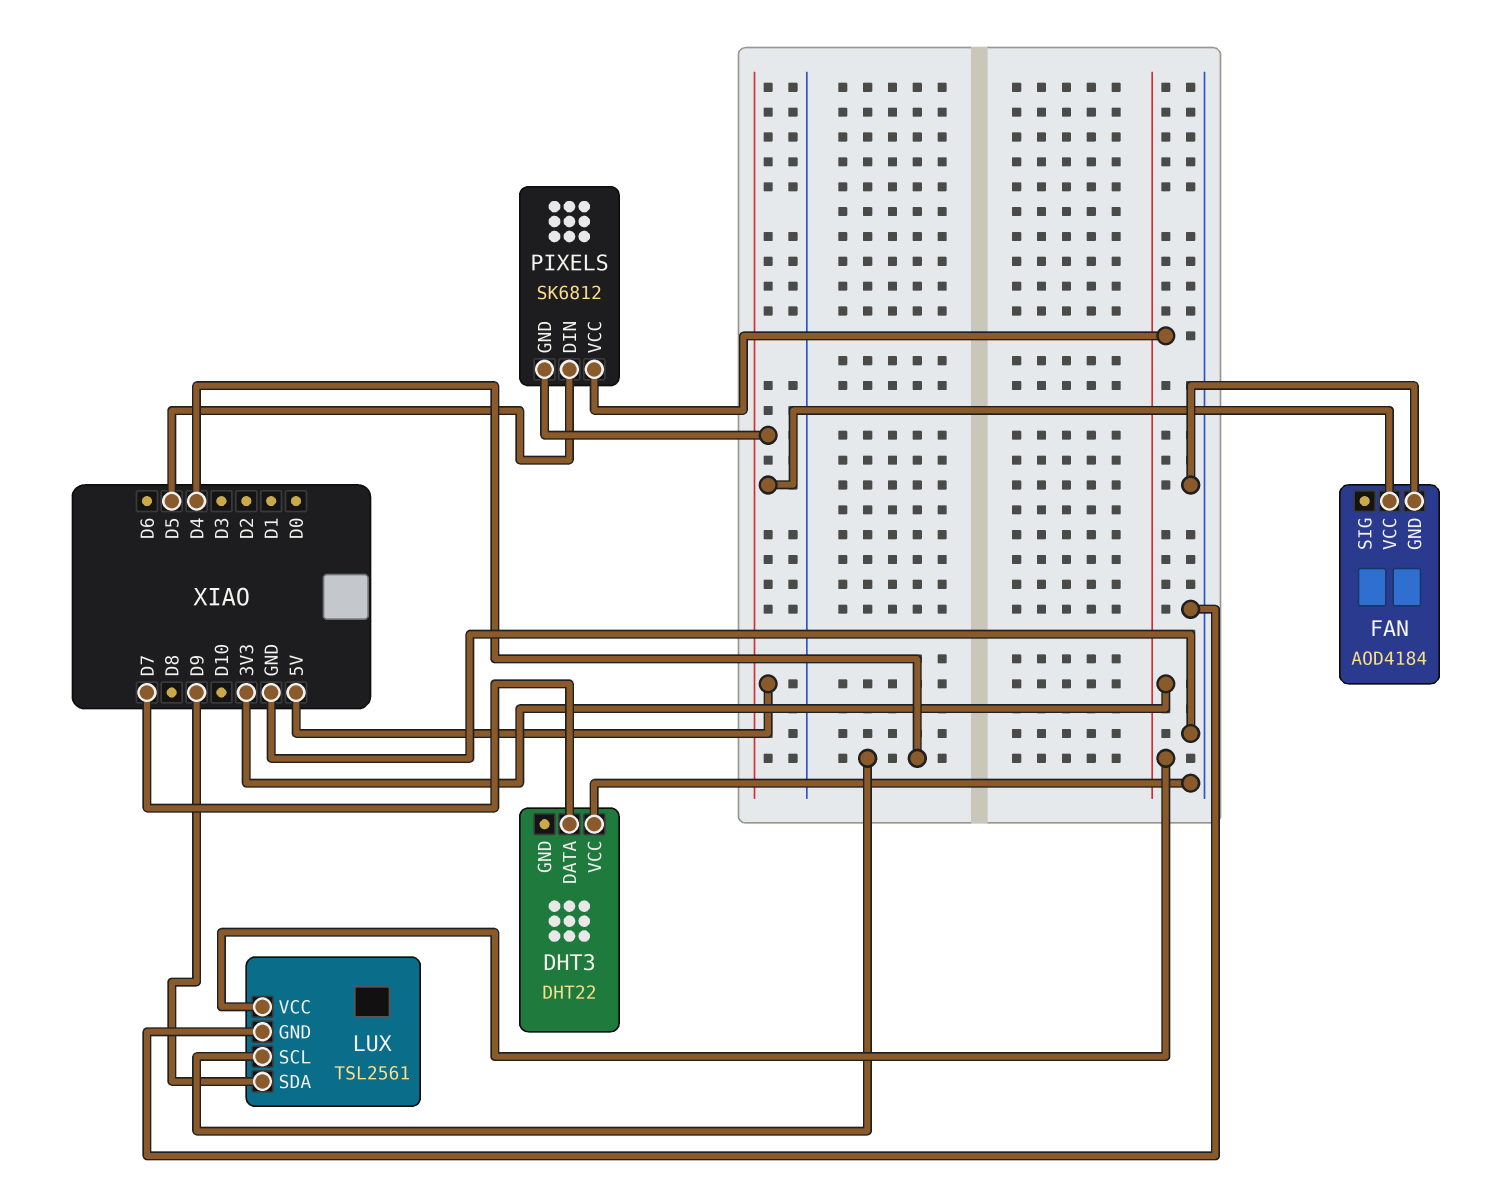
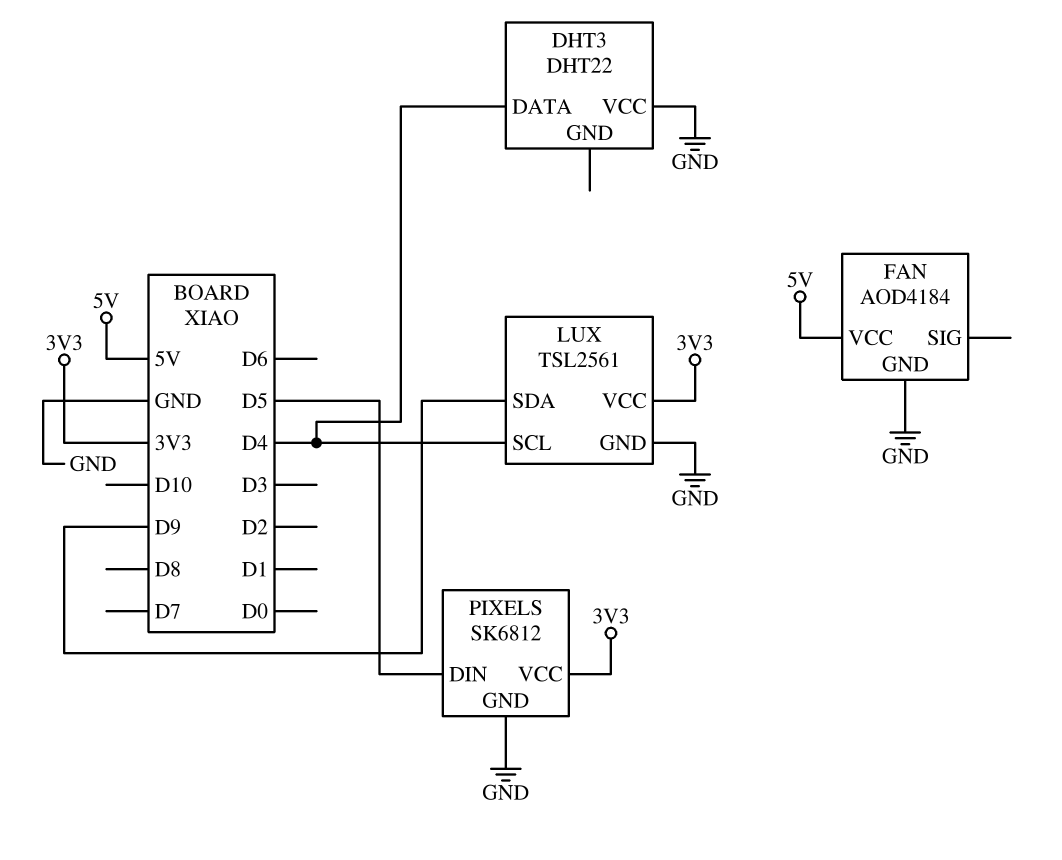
DHT3 pin DATA: D7 -> D4
PIXELS pin GND: 5V -> GND

